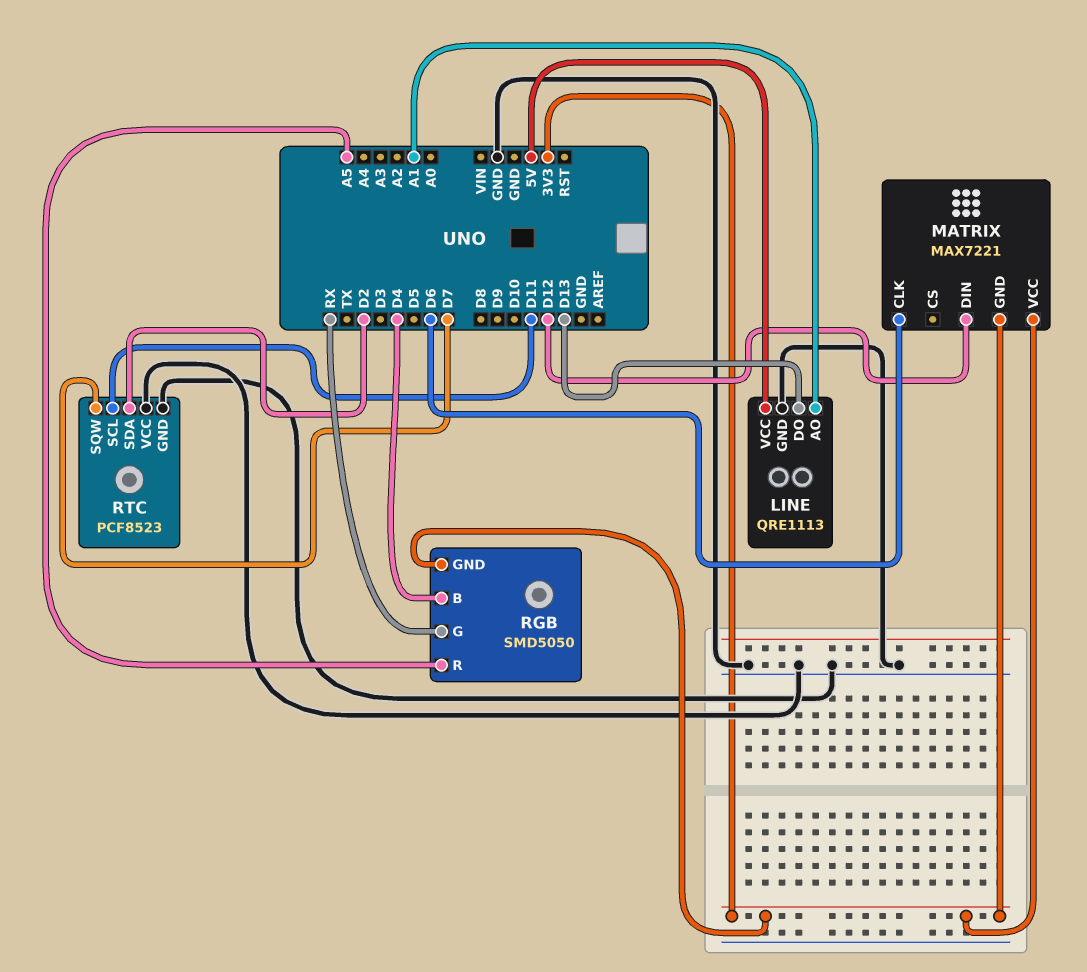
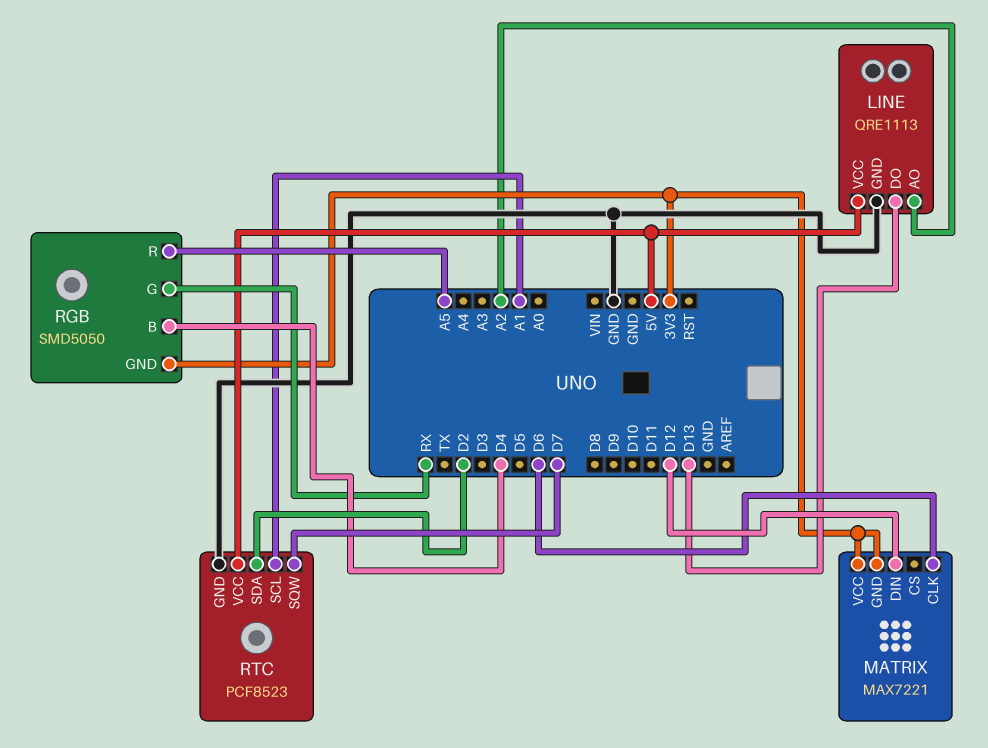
LINE pin AO: A1 -> A2
RTC pin SCL: D11 -> A1
RTC pin VCC: GND -> 5V

